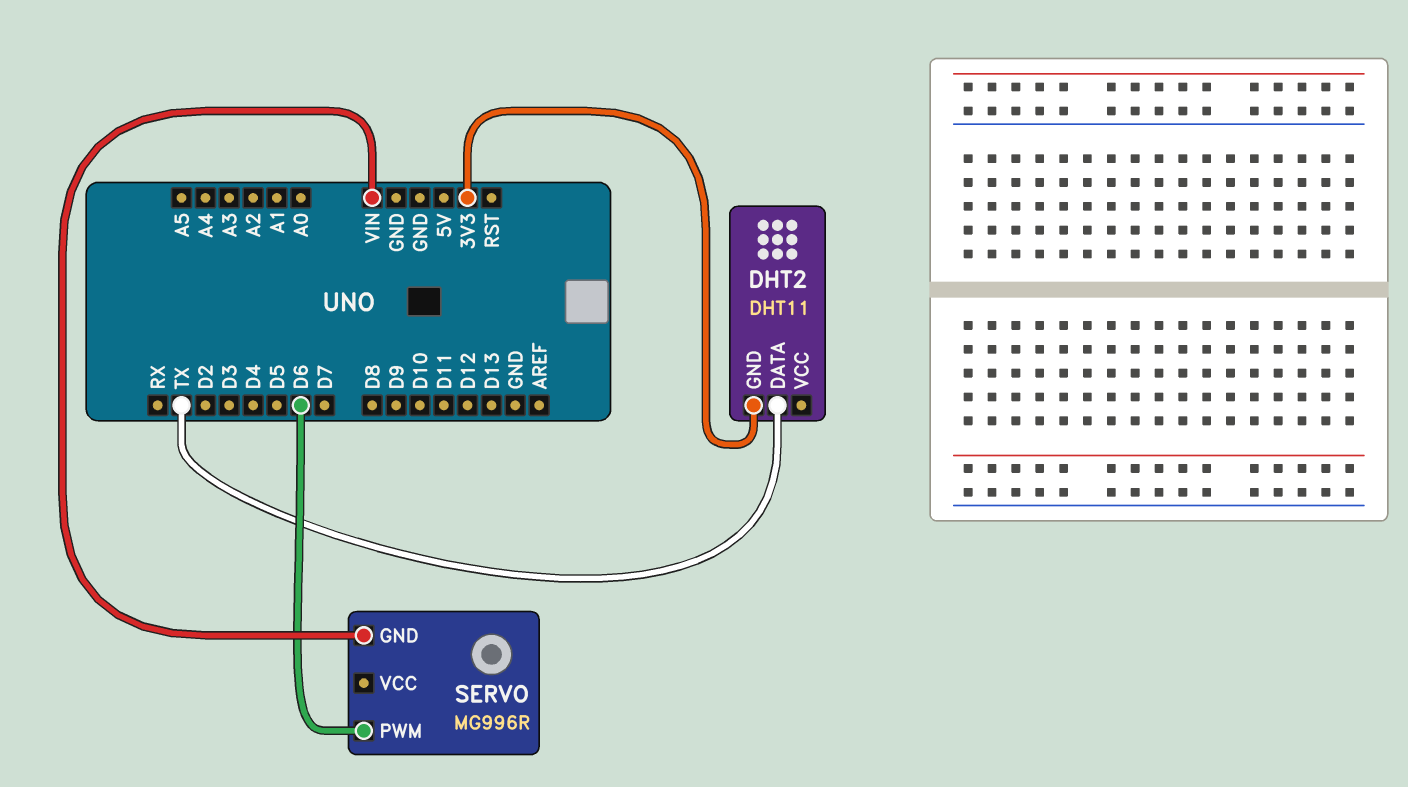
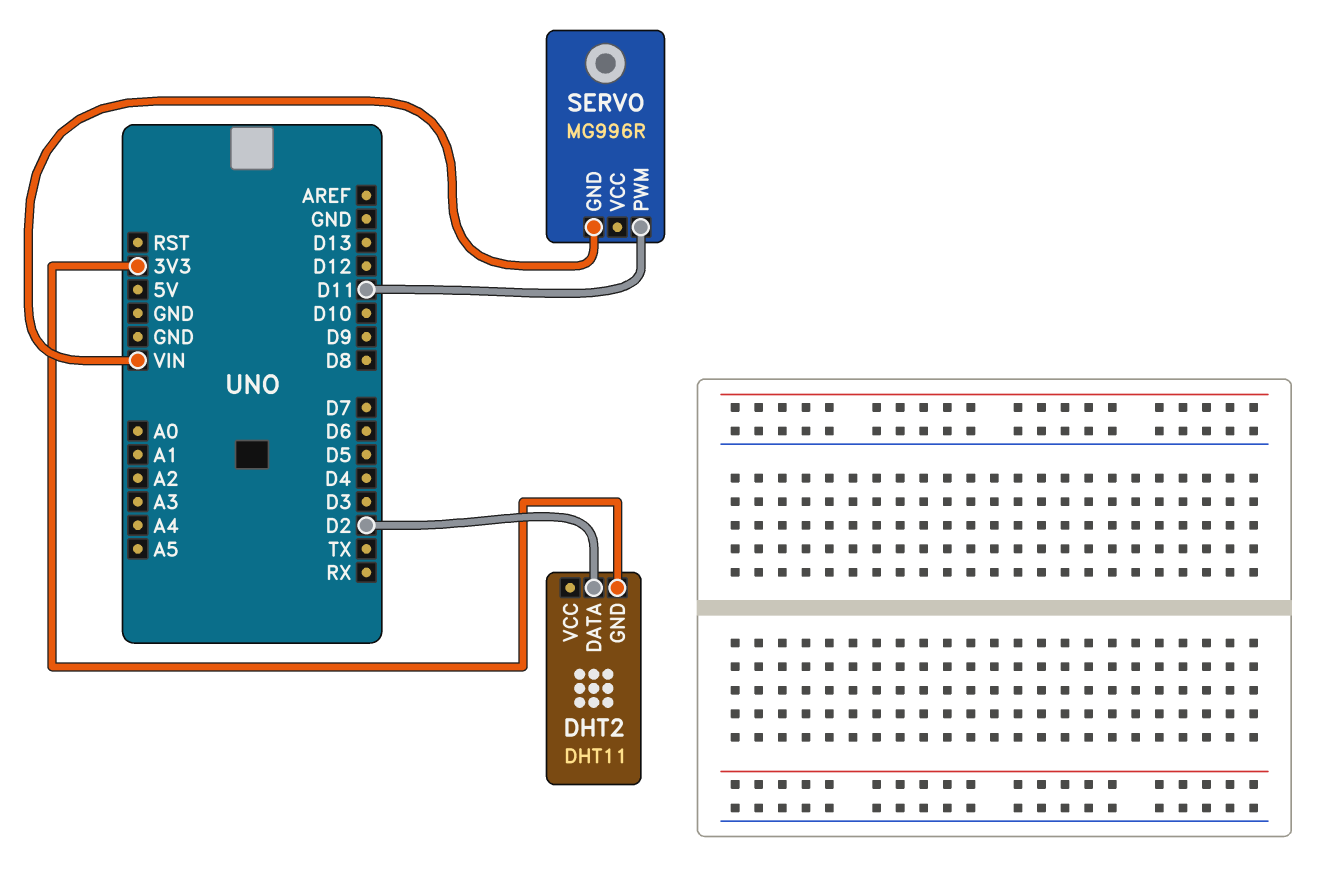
DHT2 pin DATA: TX -> D2
SERVO pin PWM: D6 -> D11

